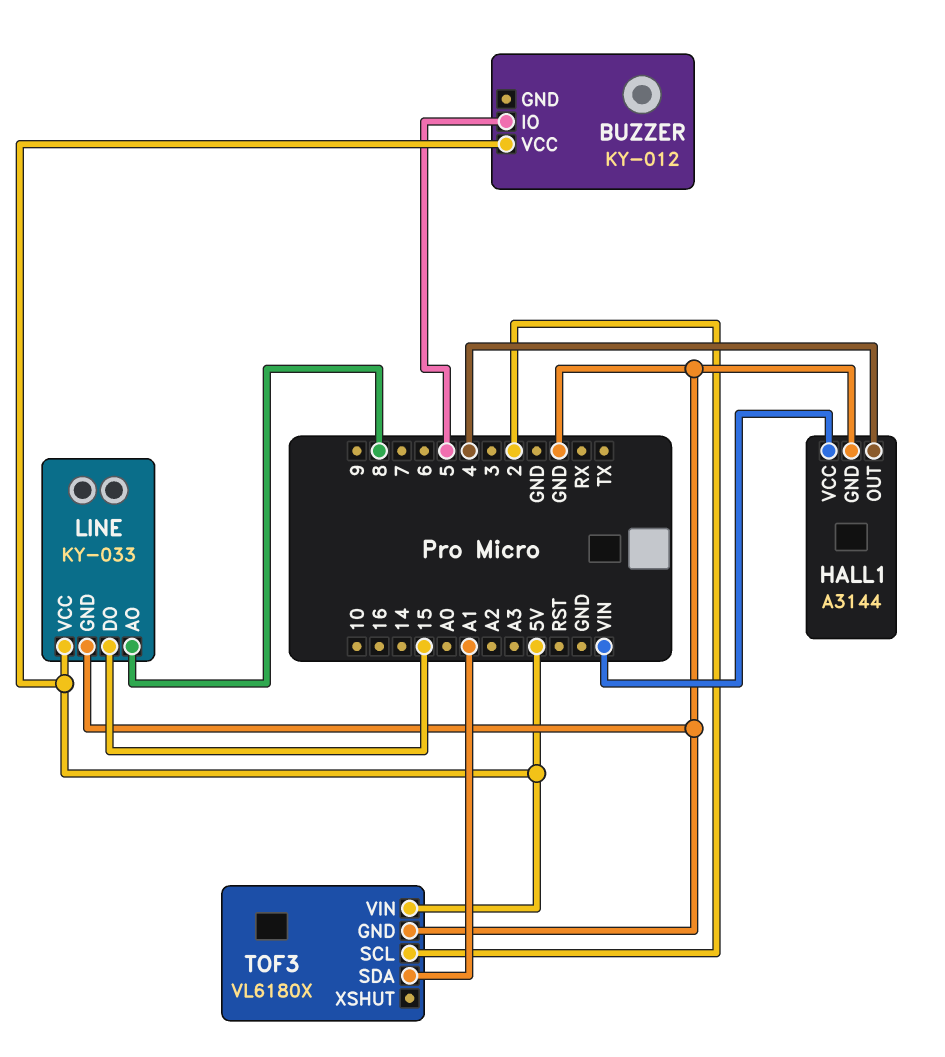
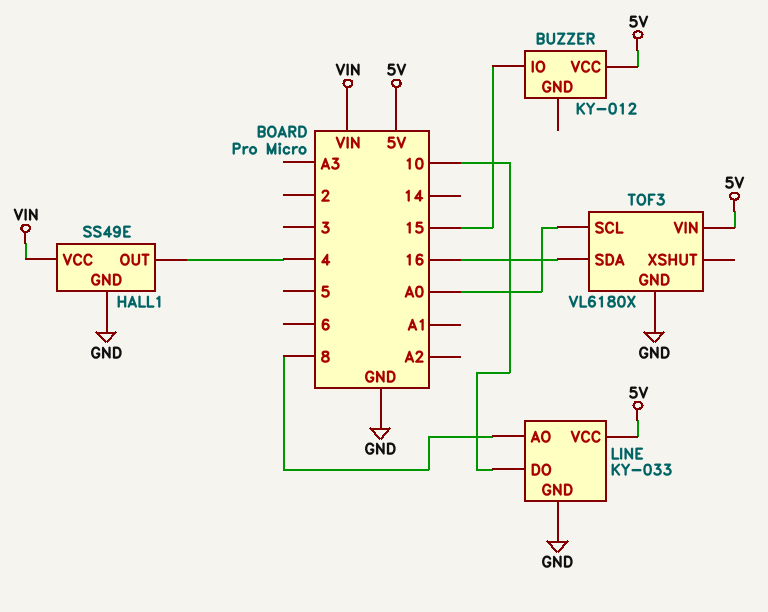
BUZZER pin IO: 5 -> 15
HALL1: A3144 -> SS49E
LINE pin DO: 15 -> 10
TOF3 pin SCL: 2 -> A0
TOF3 pin SDA: A1 -> 16

